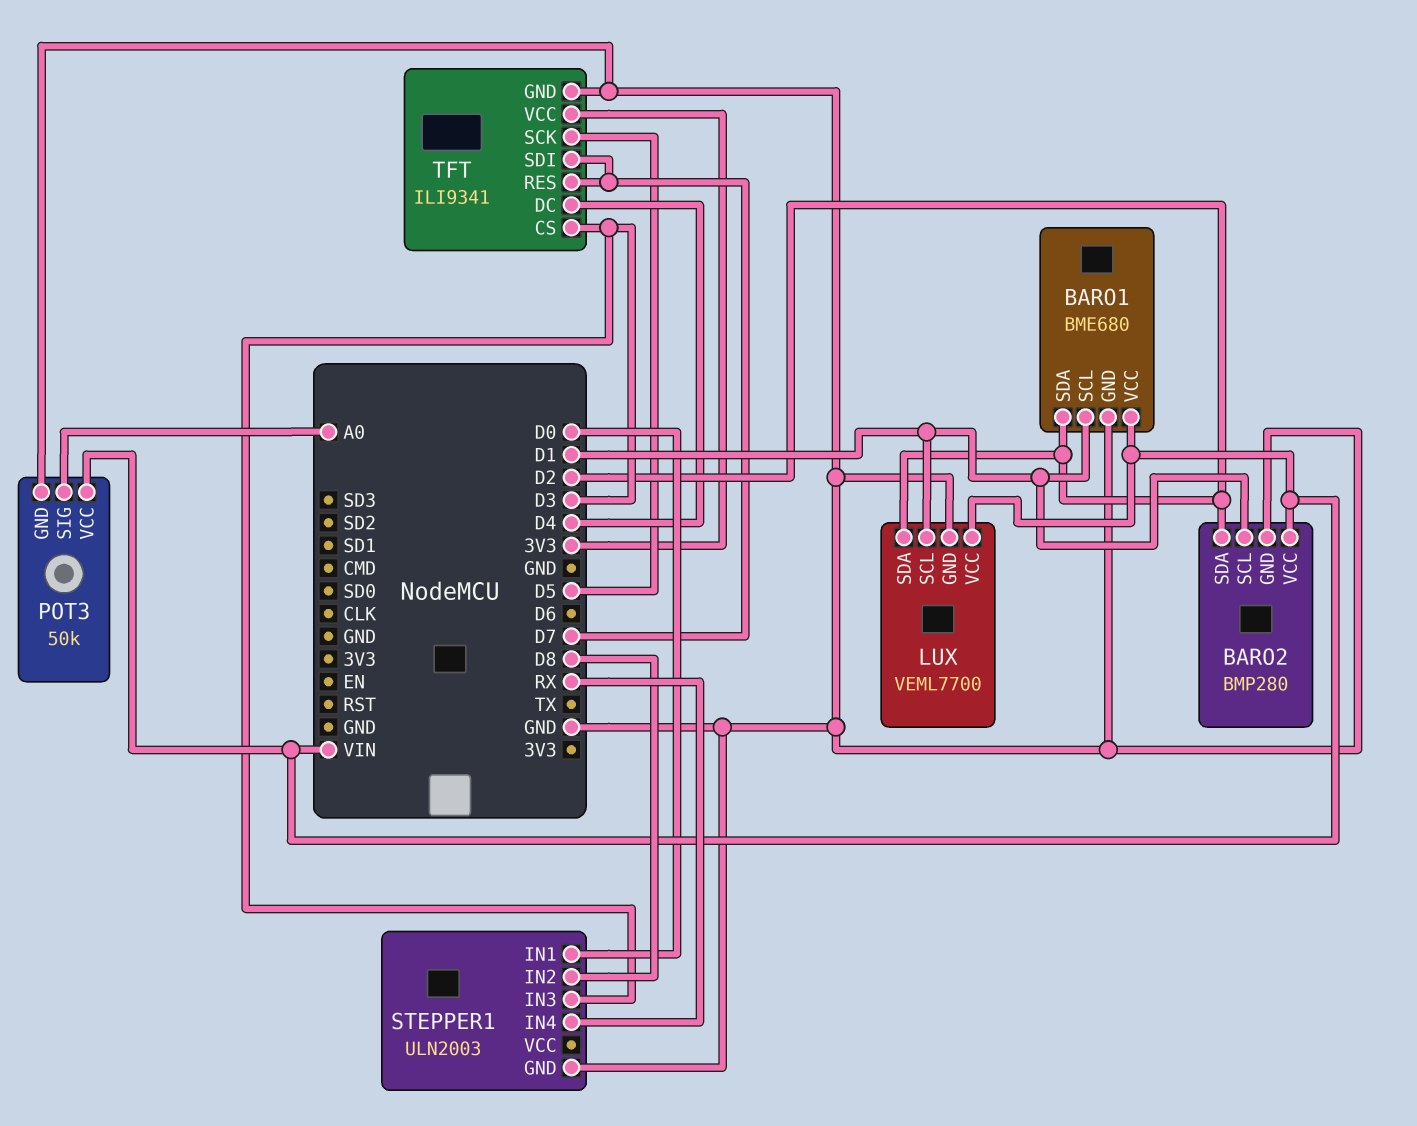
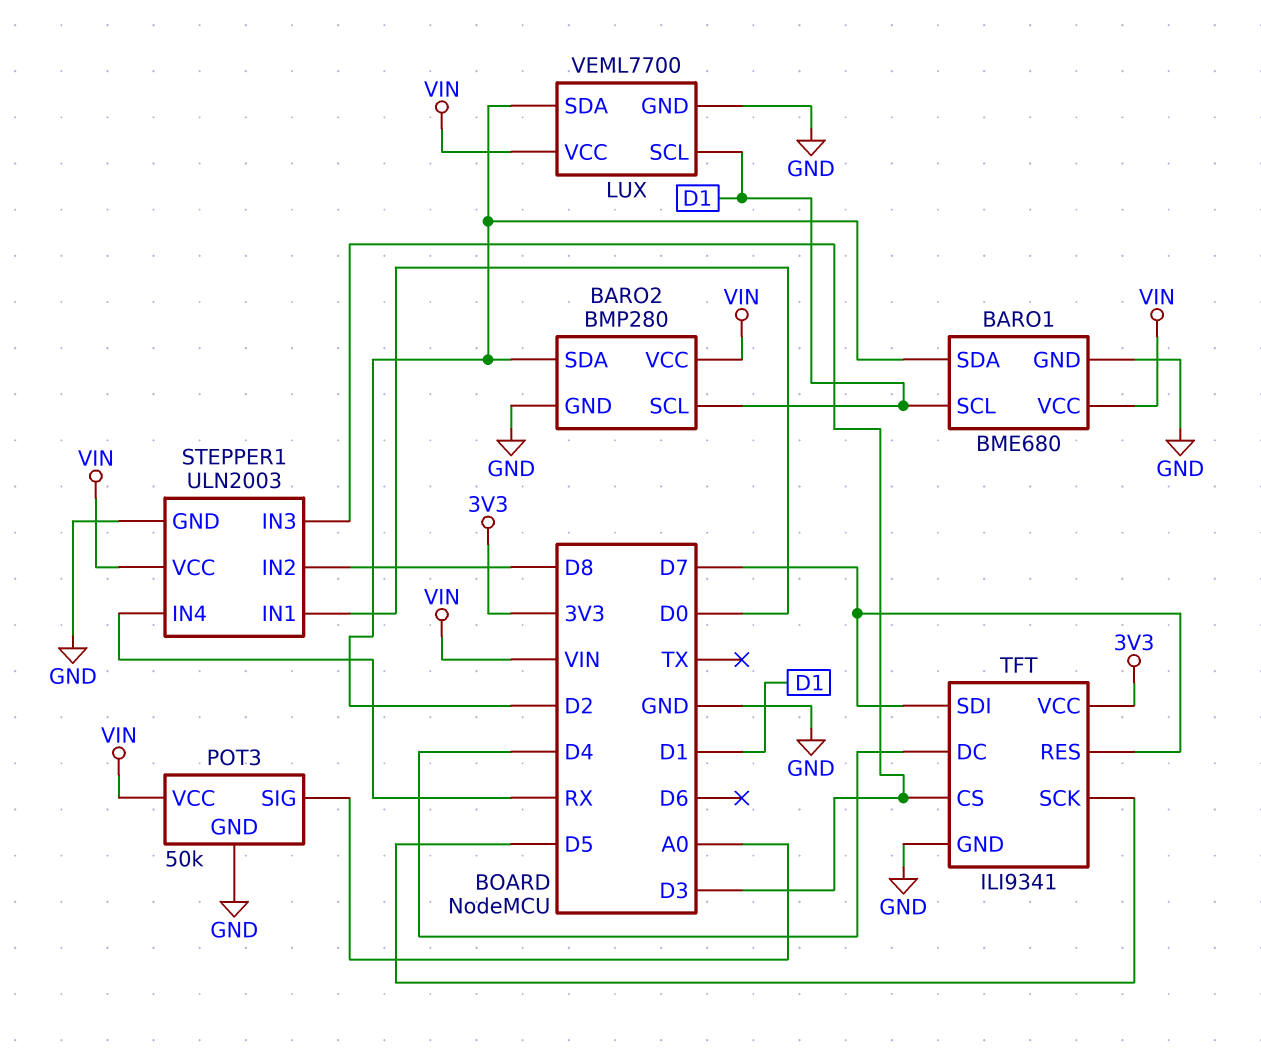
STEPPER1 pin VCC: none -> VIN

